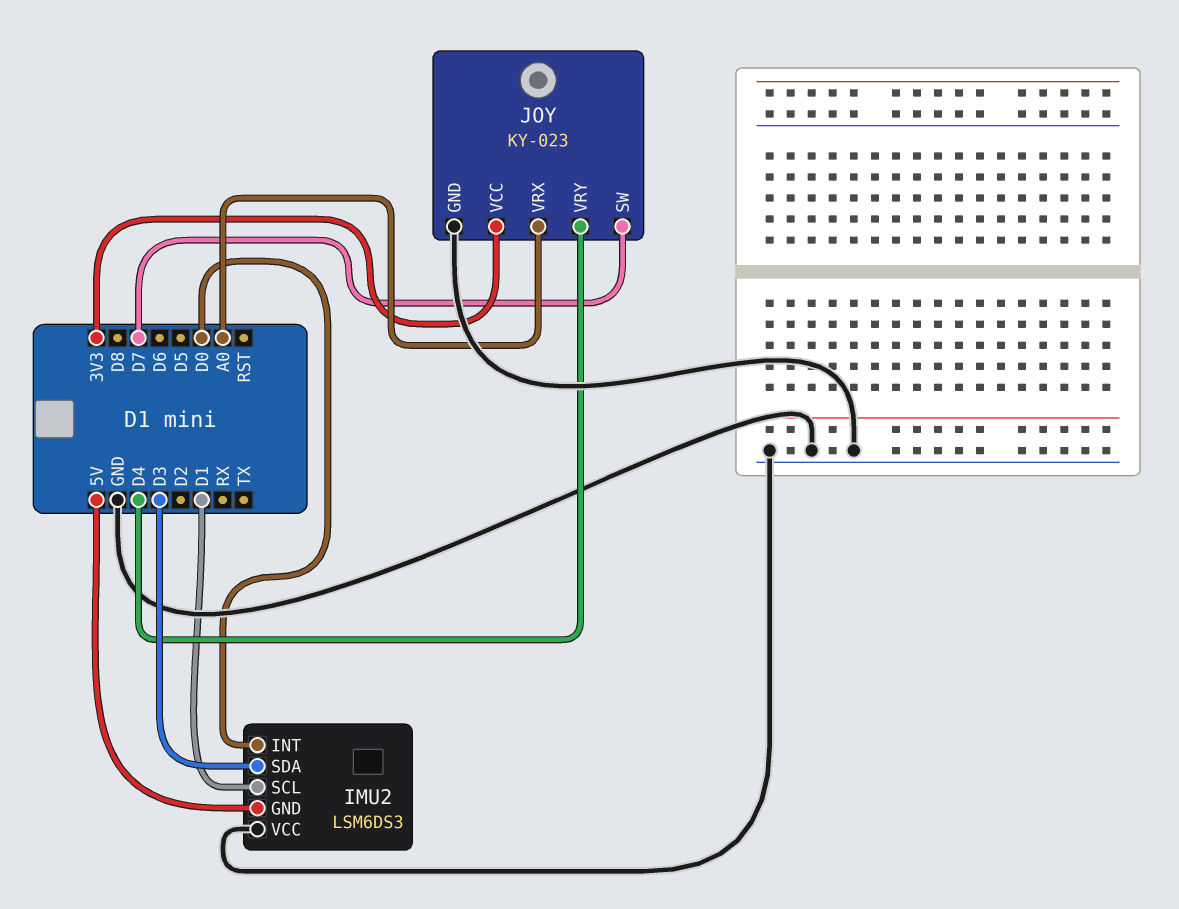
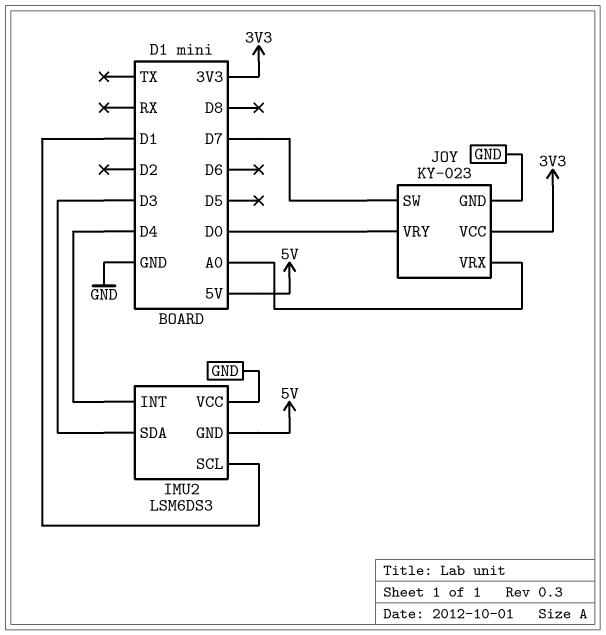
IMU2 pin INT: D0 -> D4
JOY pin VRY: D4 -> D0

